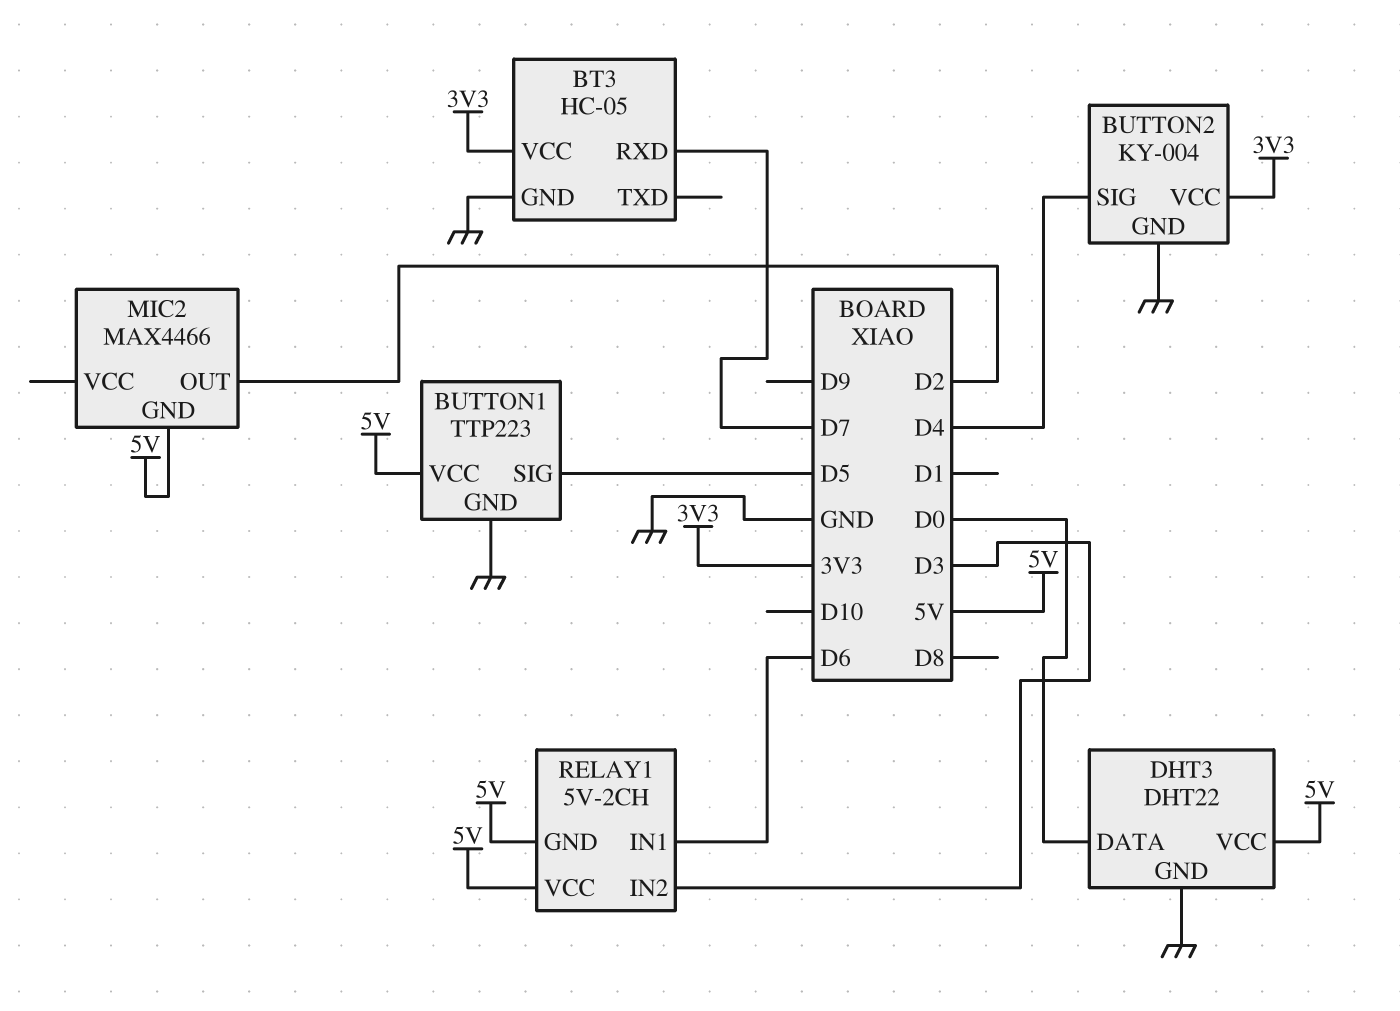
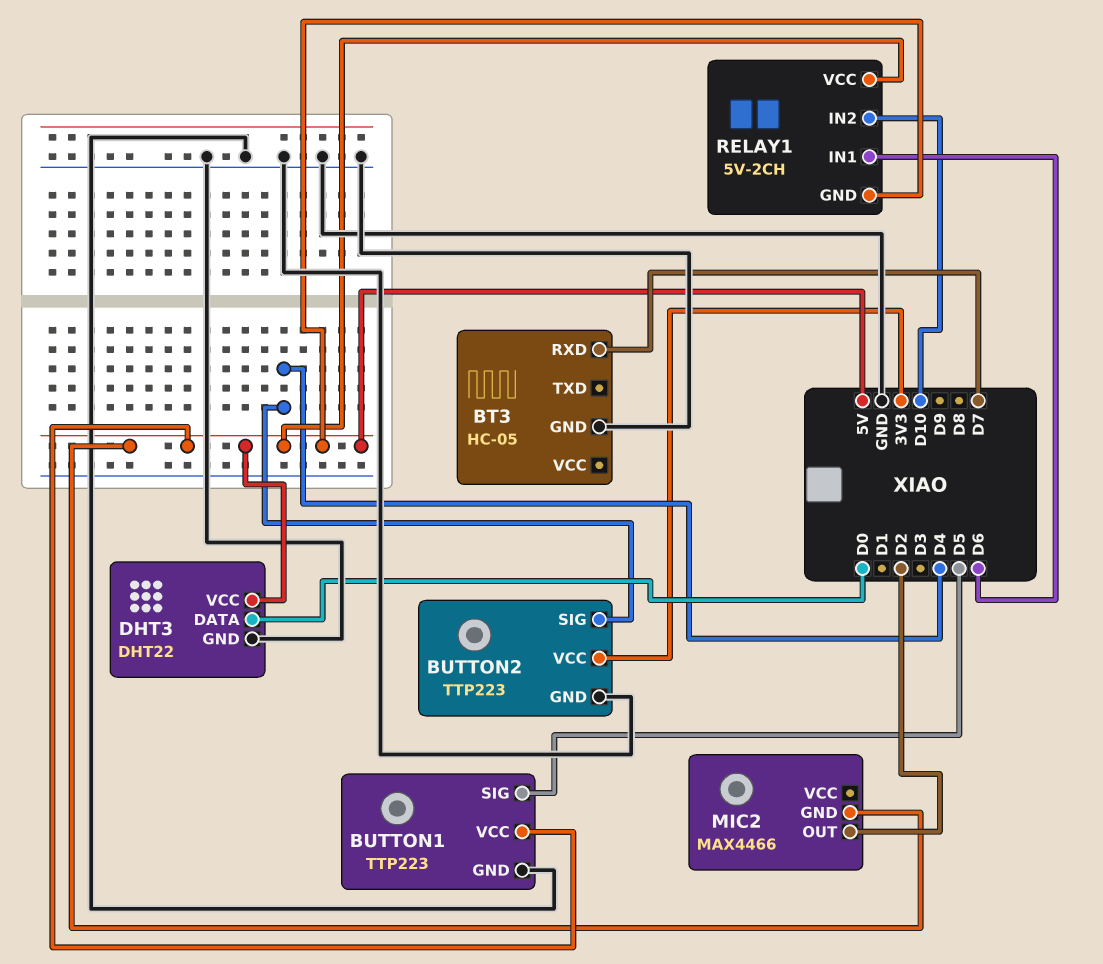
BT3 pin VCC: 3V3 -> none
BUTTON2: KY-004 -> TTP223
RELAY1 pin IN2: D3 -> D10

